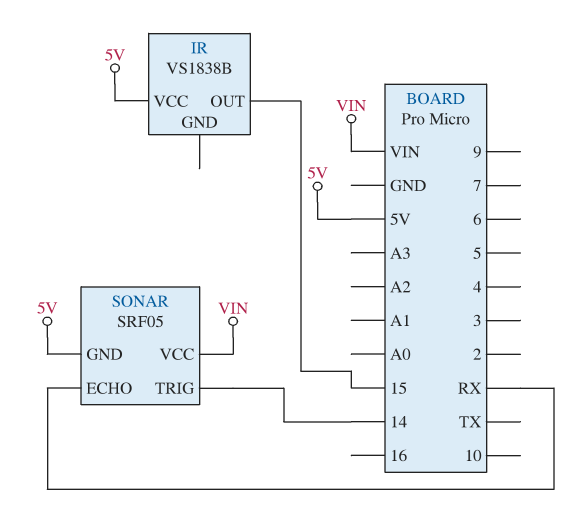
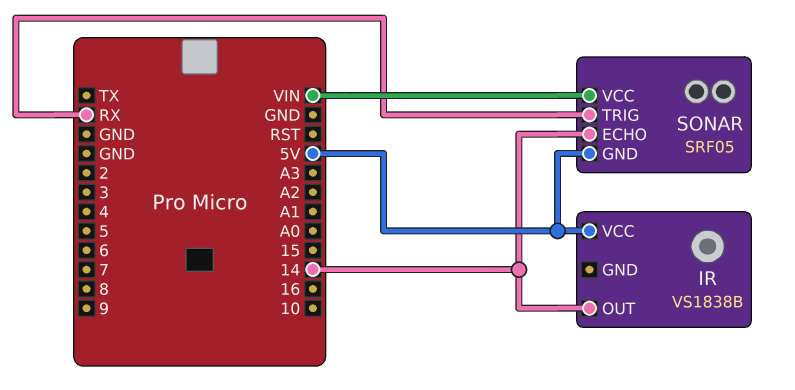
IR pin OUT: 15 -> 14
SONAR pin ECHO: RX -> 14
SONAR pin TRIG: 14 -> RX

